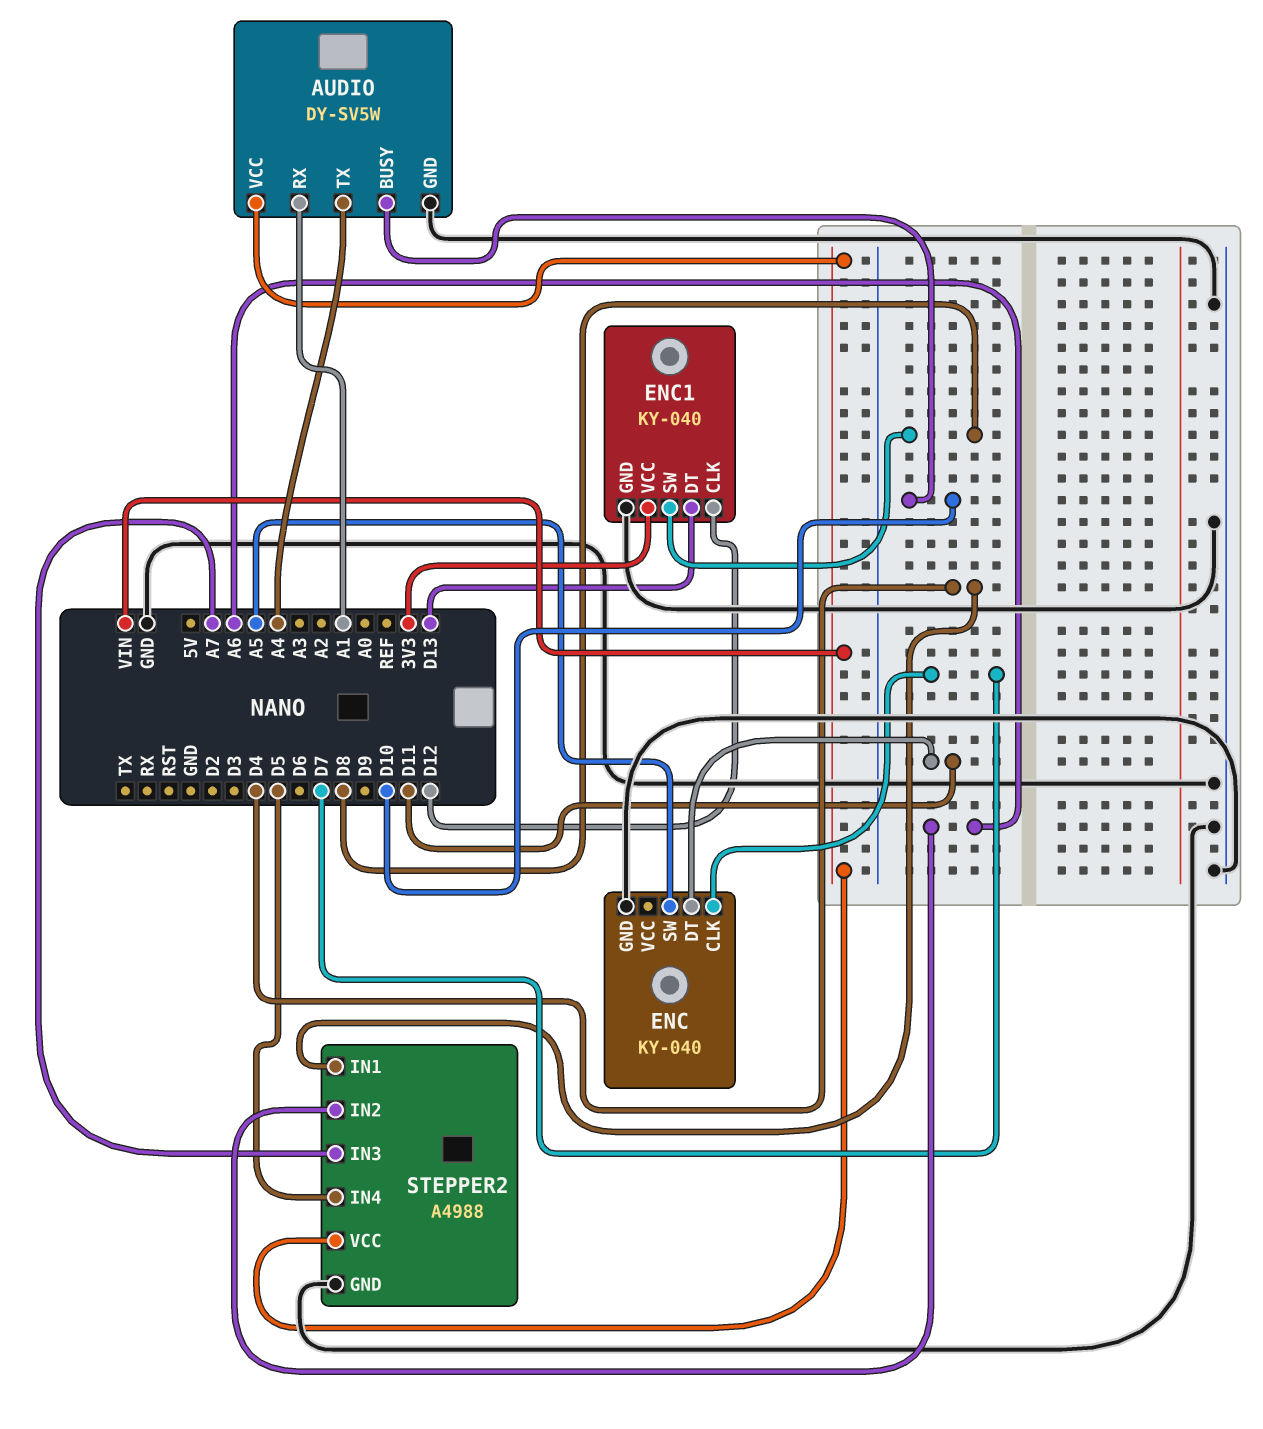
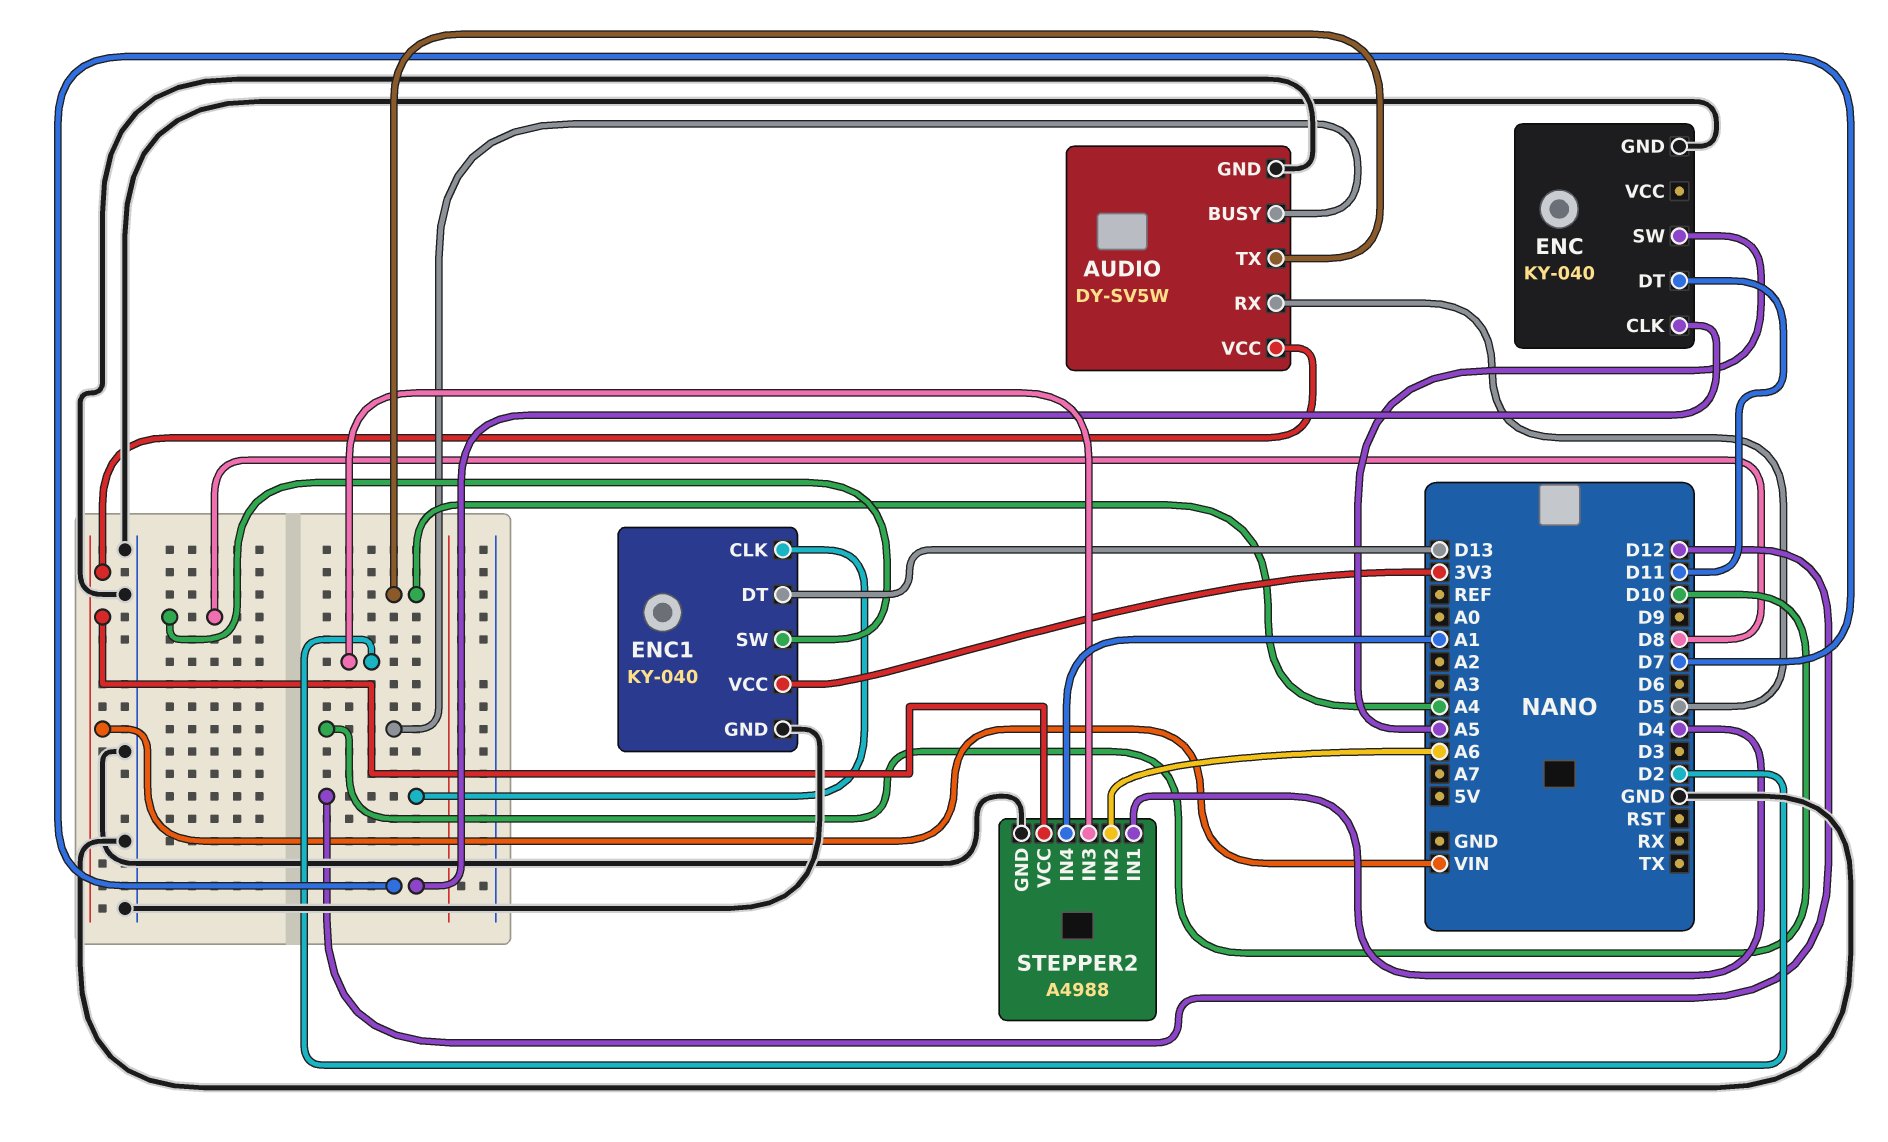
AUDIO pin RX: A1 -> D5
STEPPER2 pin IN3: A7 -> D2
STEPPER2 pin IN4: D5 -> A1

